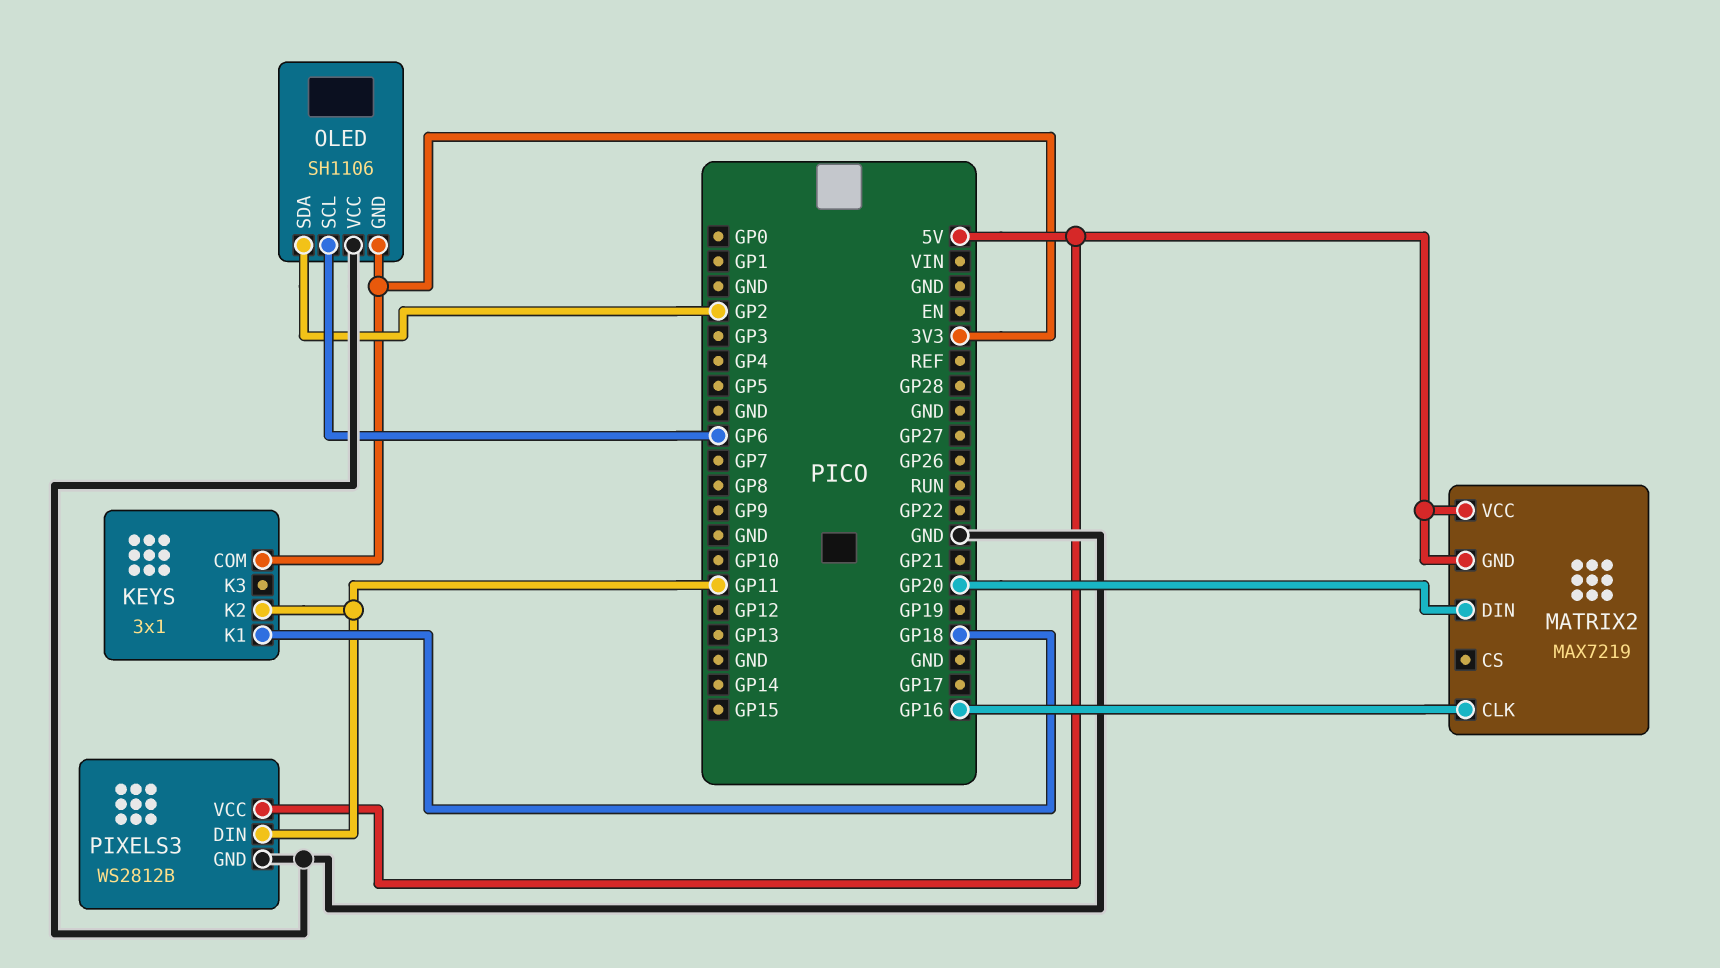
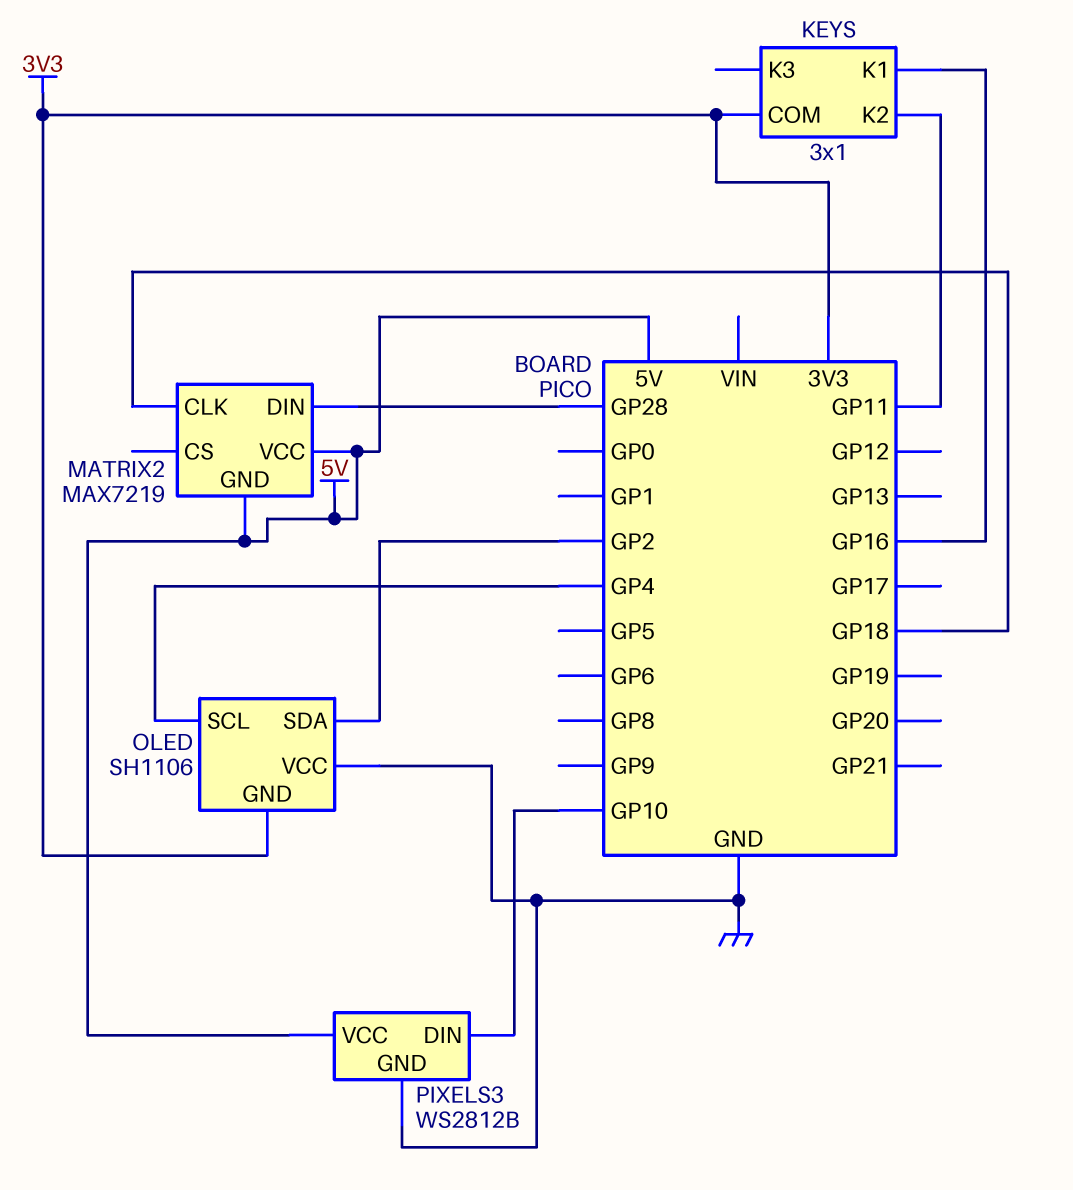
KEYS pin K1: GP18 -> GP16
MATRIX2 pin CLK: GP16 -> GP18
MATRIX2 pin DIN: GP20 -> GP28
OLED pin SCL: GP6 -> GP4
PIXELS3 pin DIN: GP11 -> GP10

